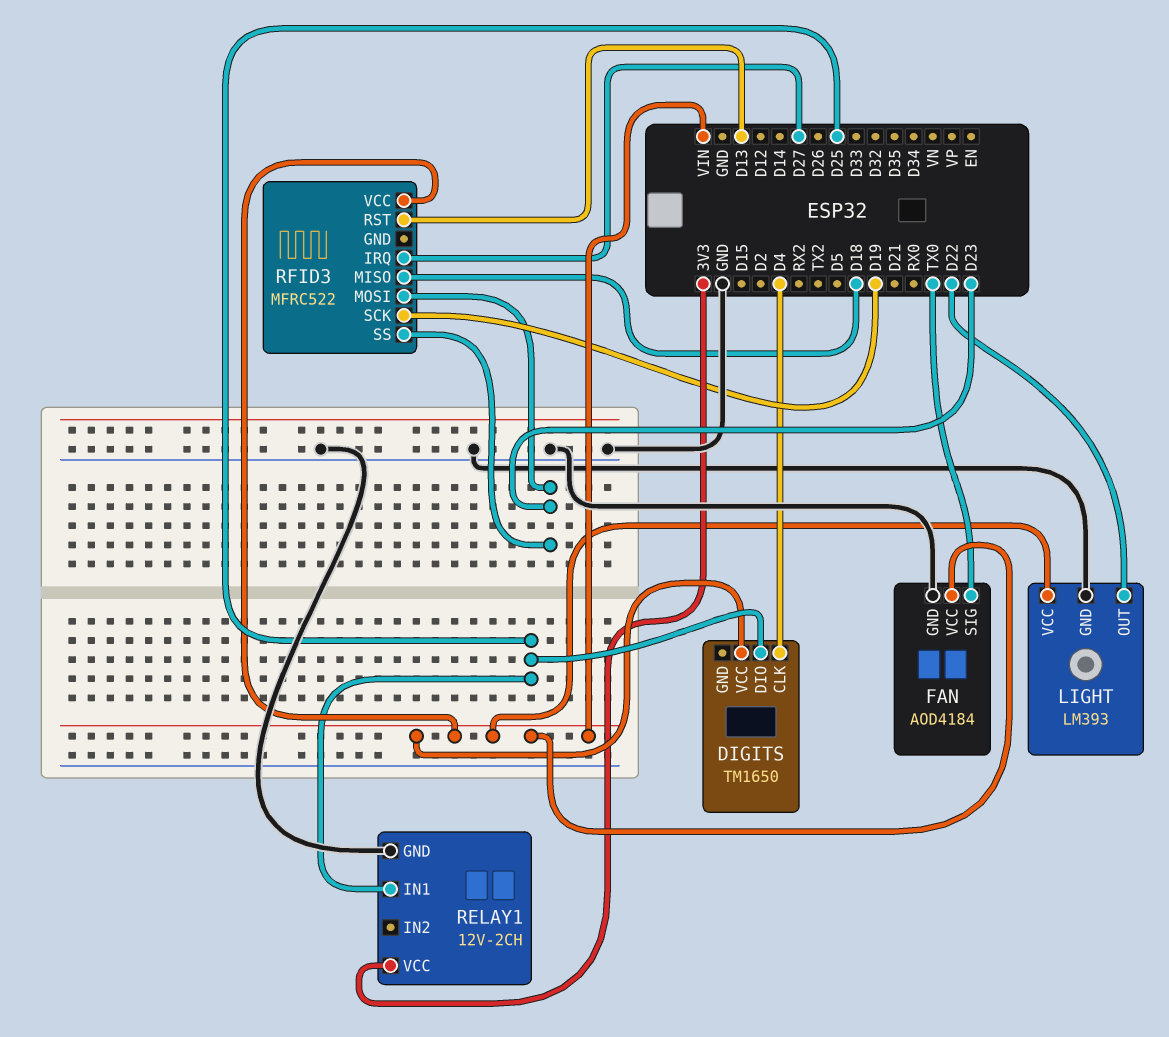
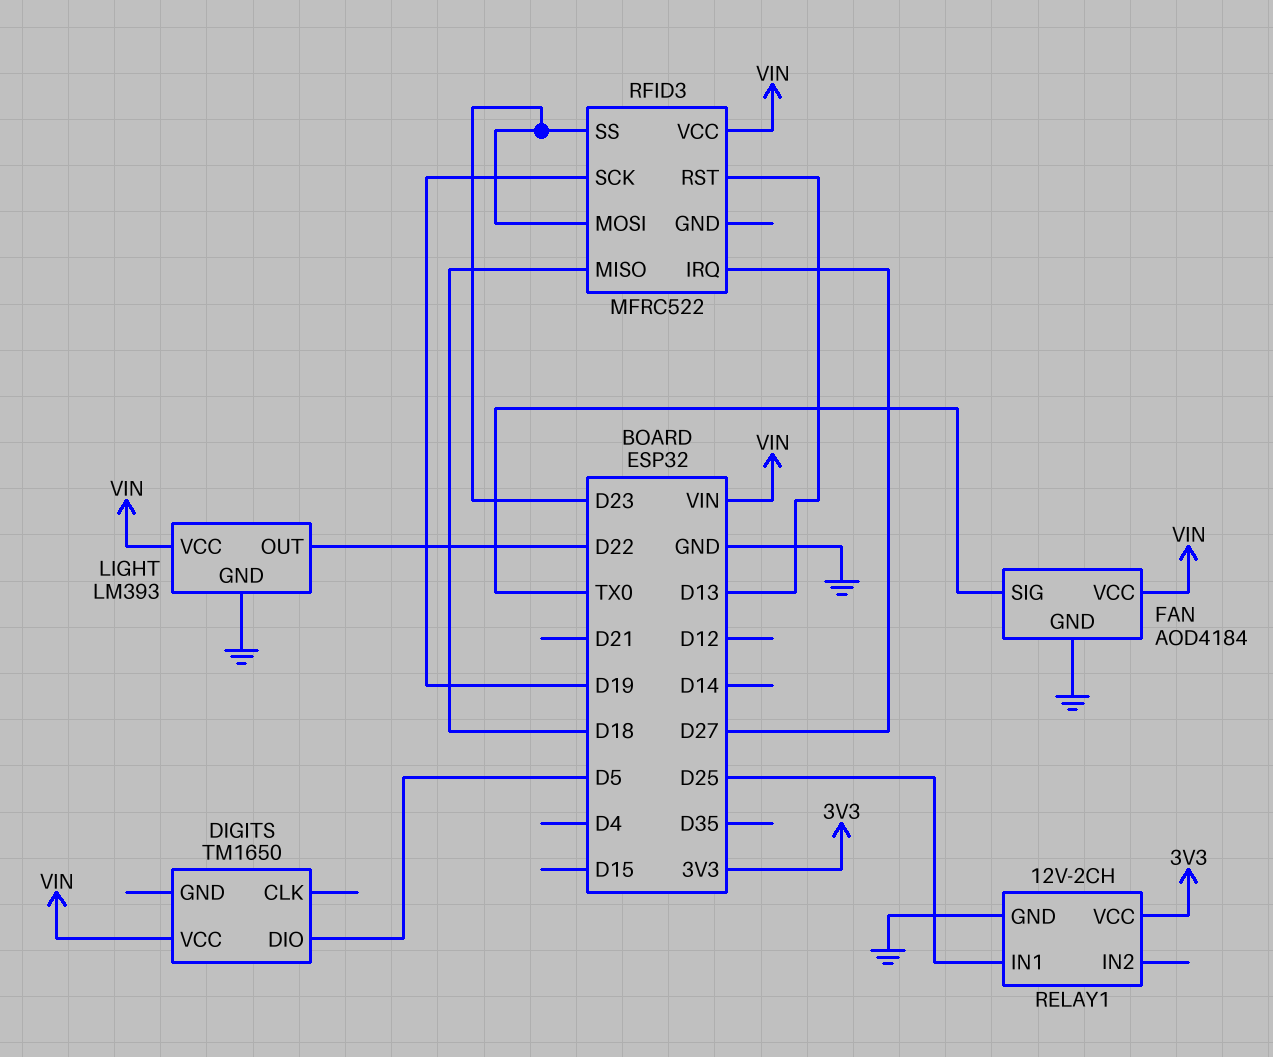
DIGITS pin CLK: D4 -> none
DIGITS pin DIO: D25 -> D5

